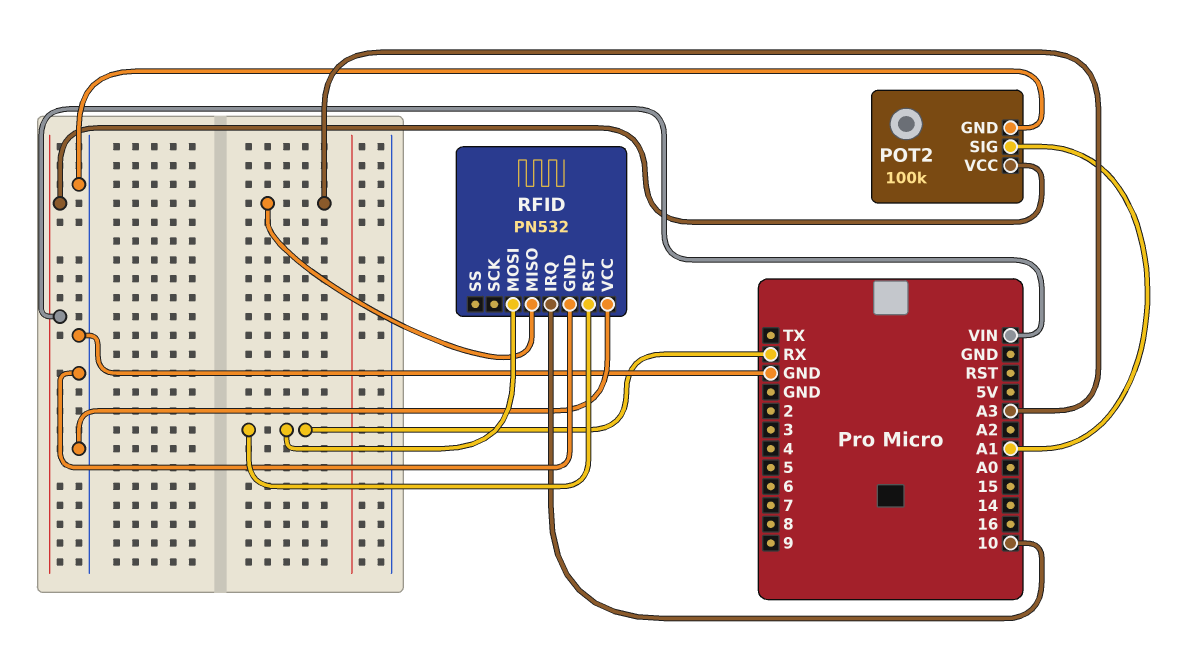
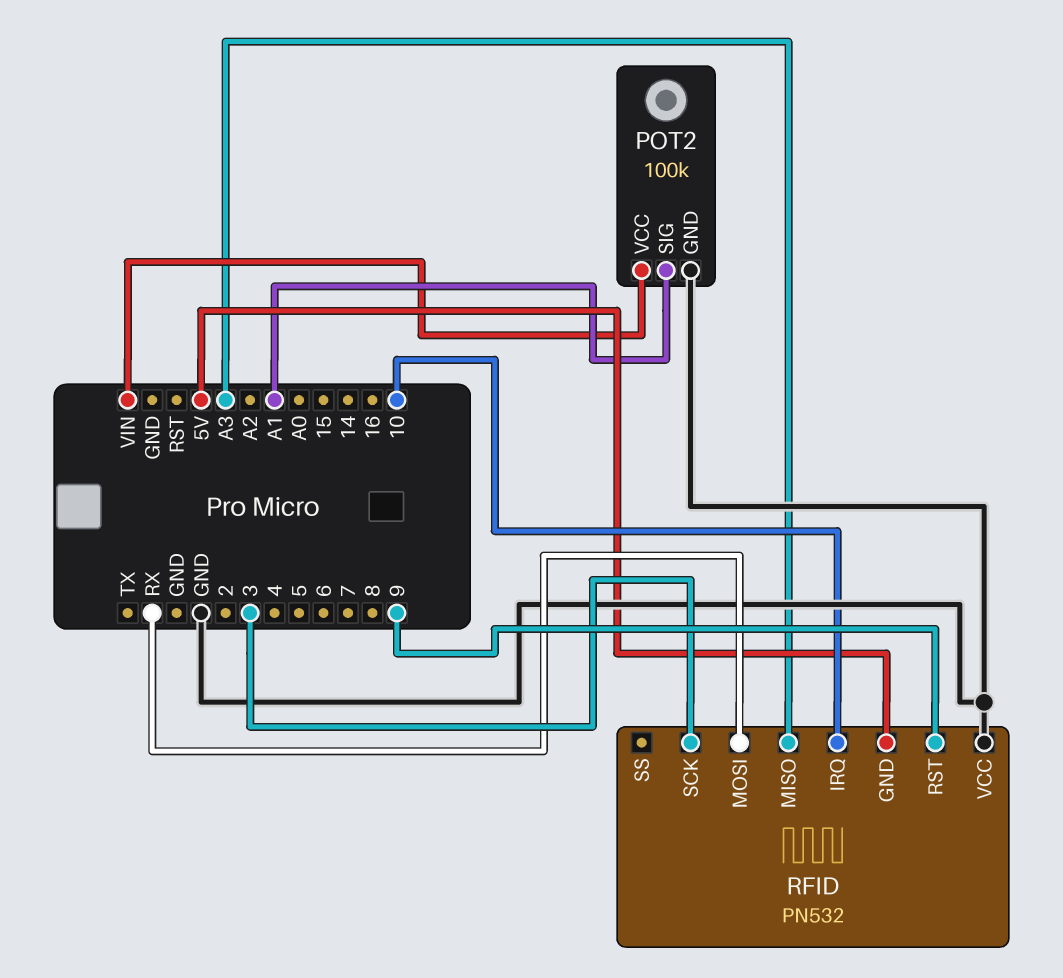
RFID pin GND: GND -> 5V
RFID pin RST: RX -> 9
RFID pin SCK: none -> 3

